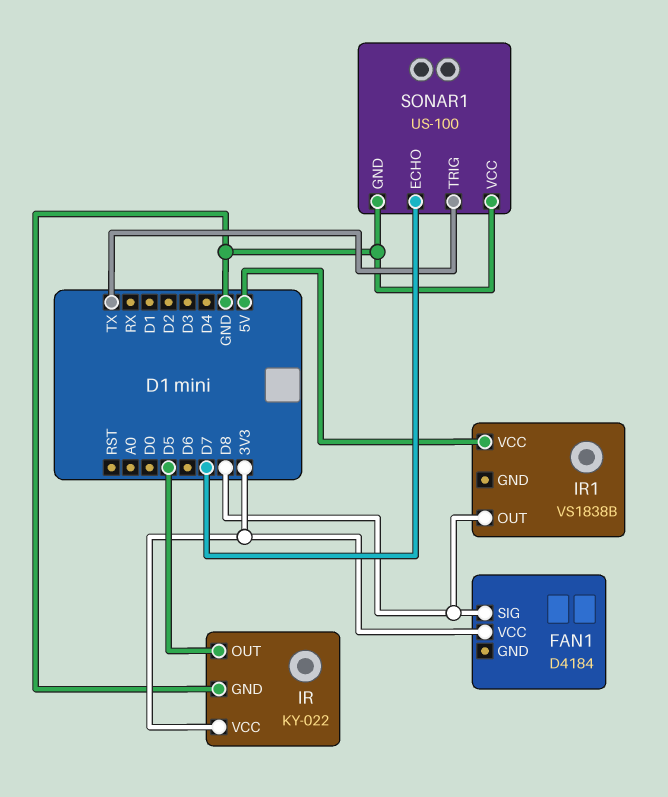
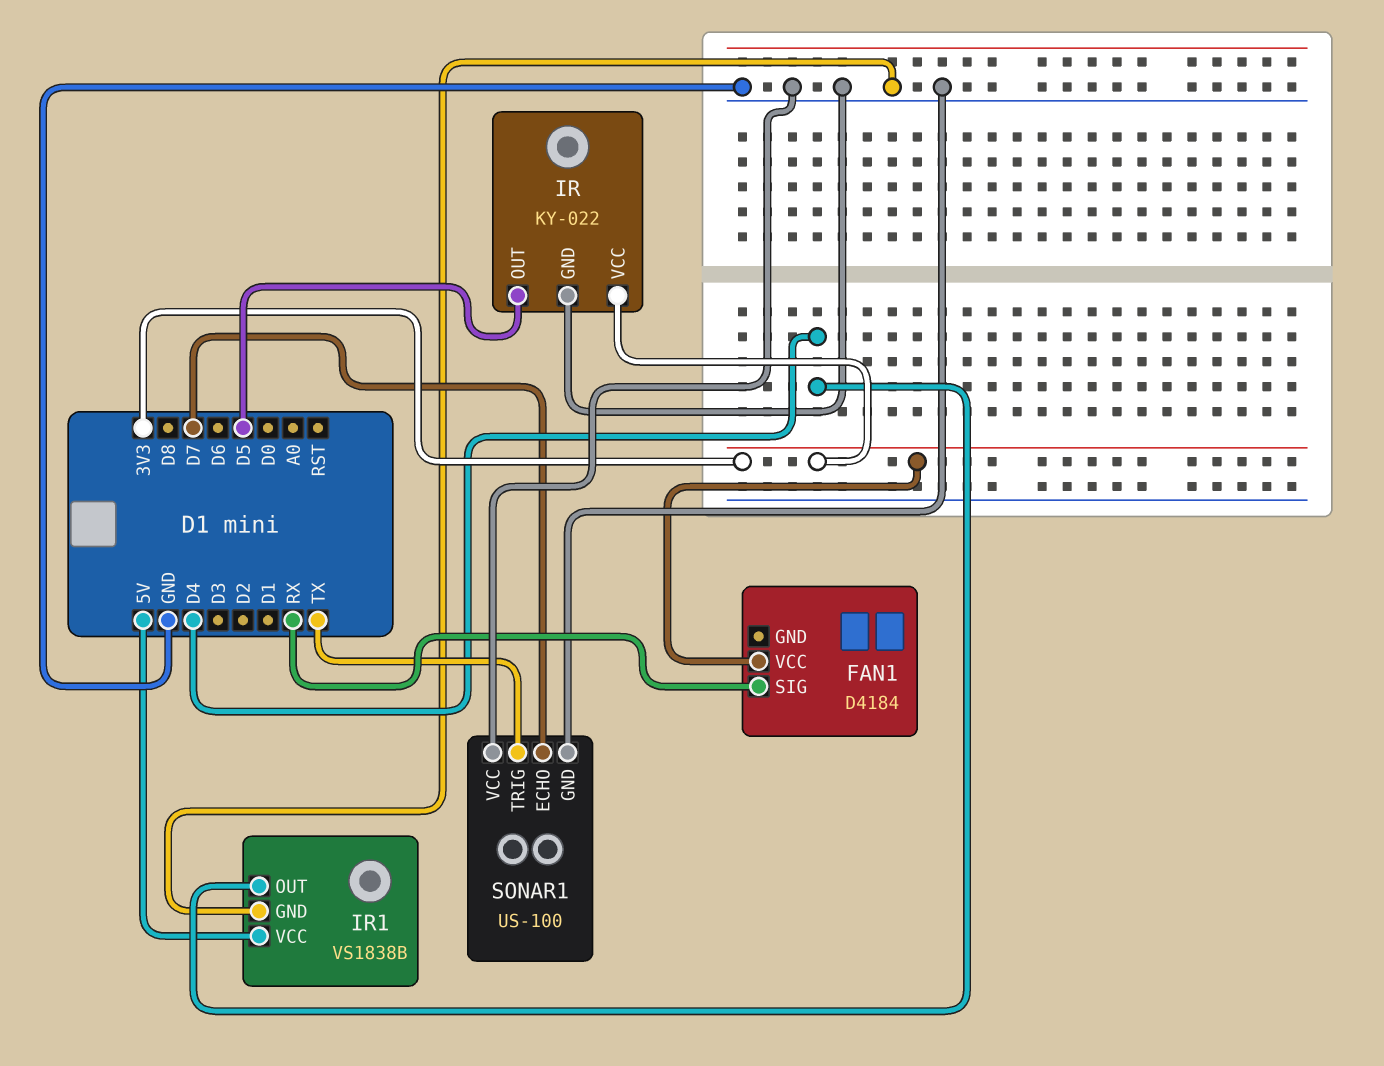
FAN1 pin SIG: D8 -> RX
IR1 pin GND: none -> GND
IR1 pin OUT: D8 -> D4

